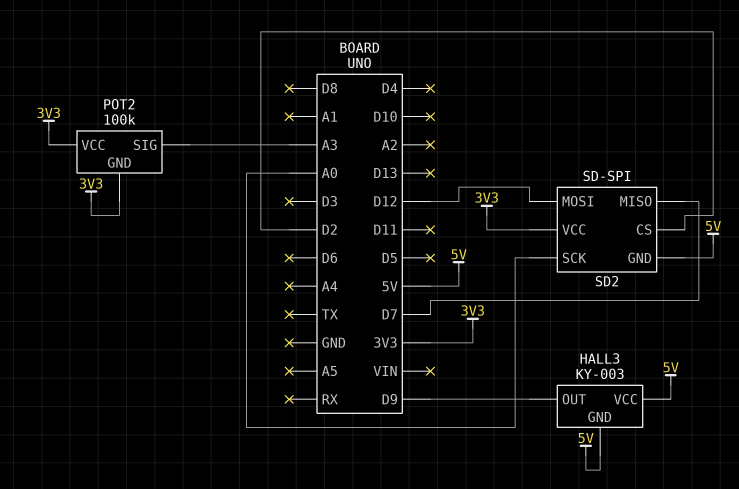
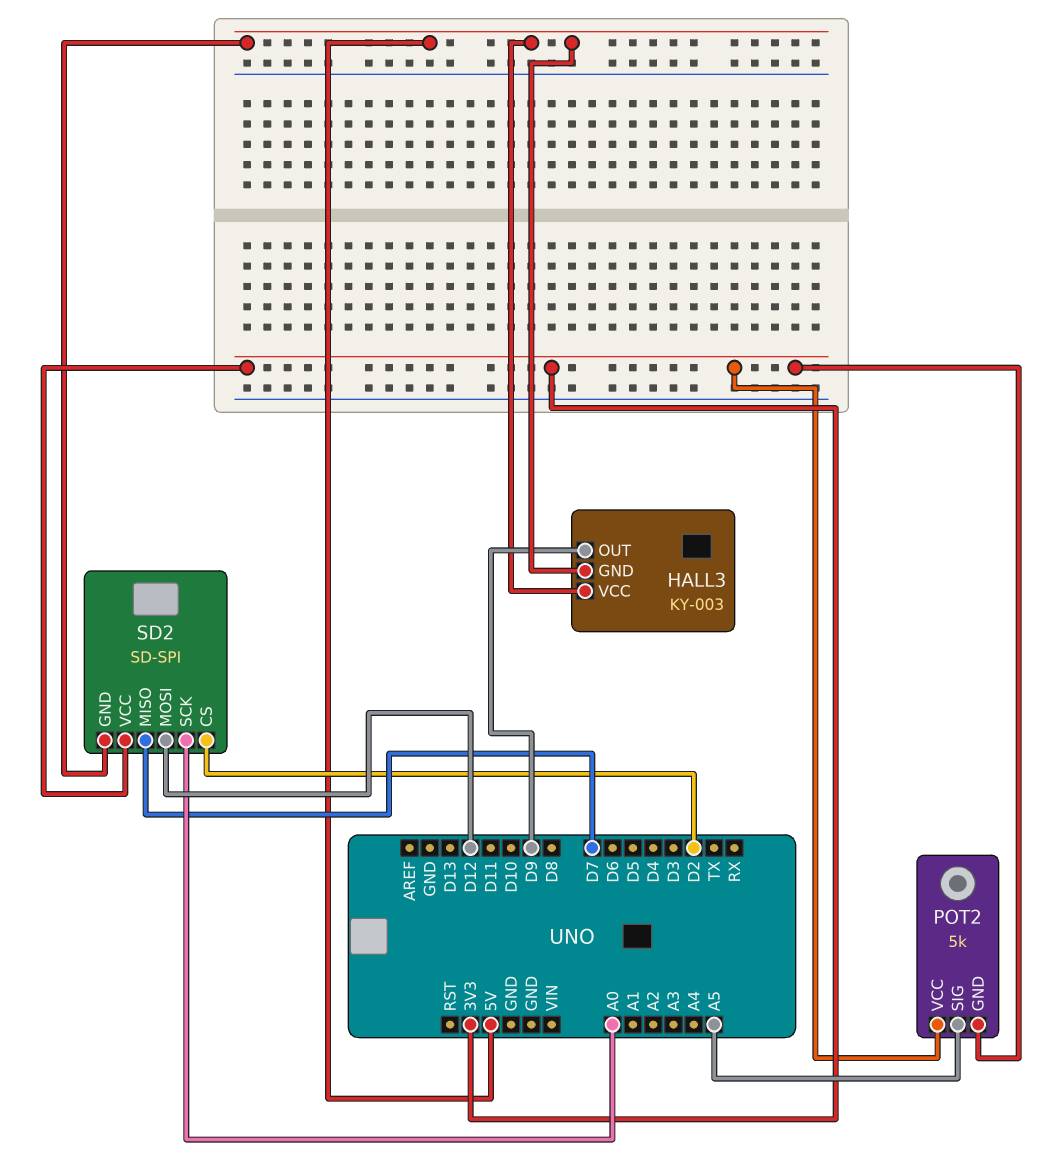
POT2: 100k -> 5k
POT2 pin SIG: A3 -> A5

